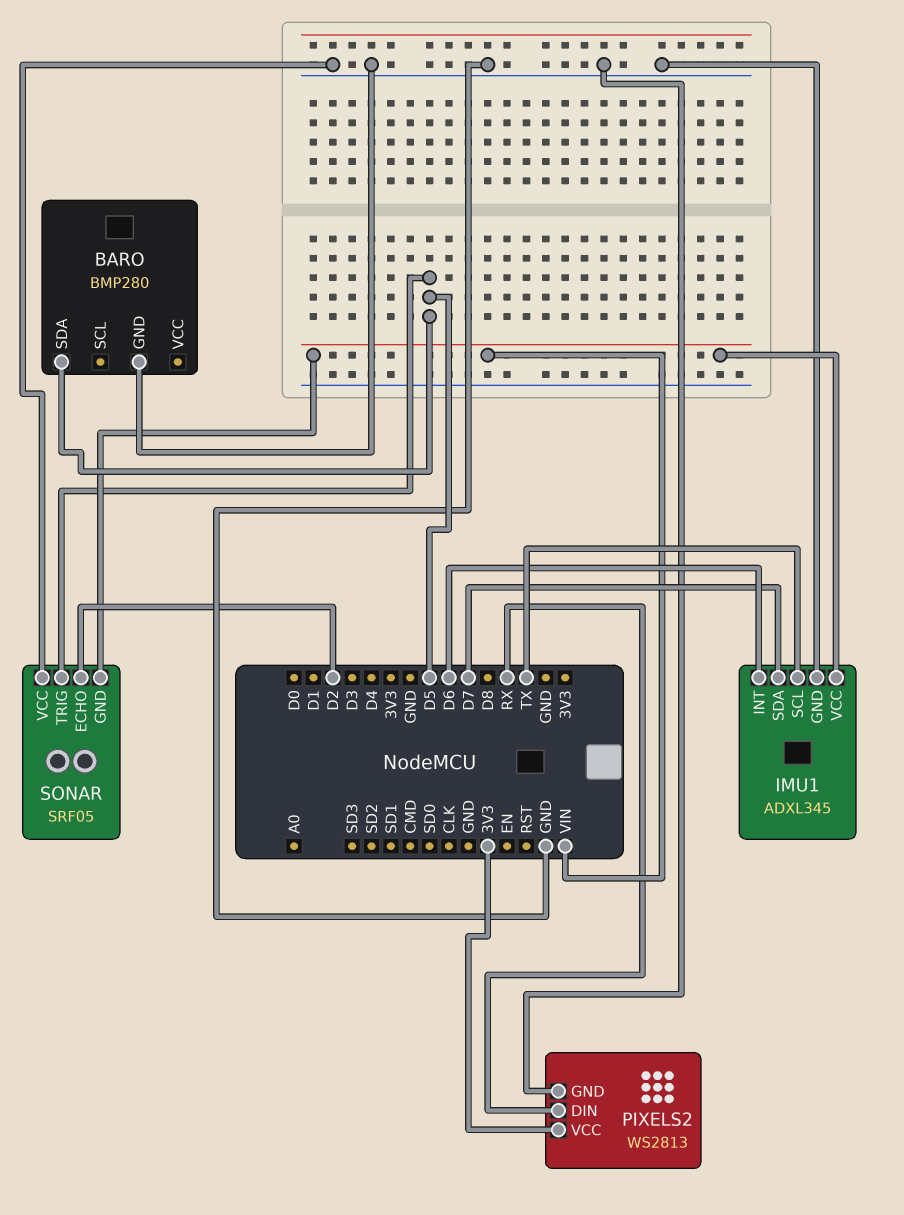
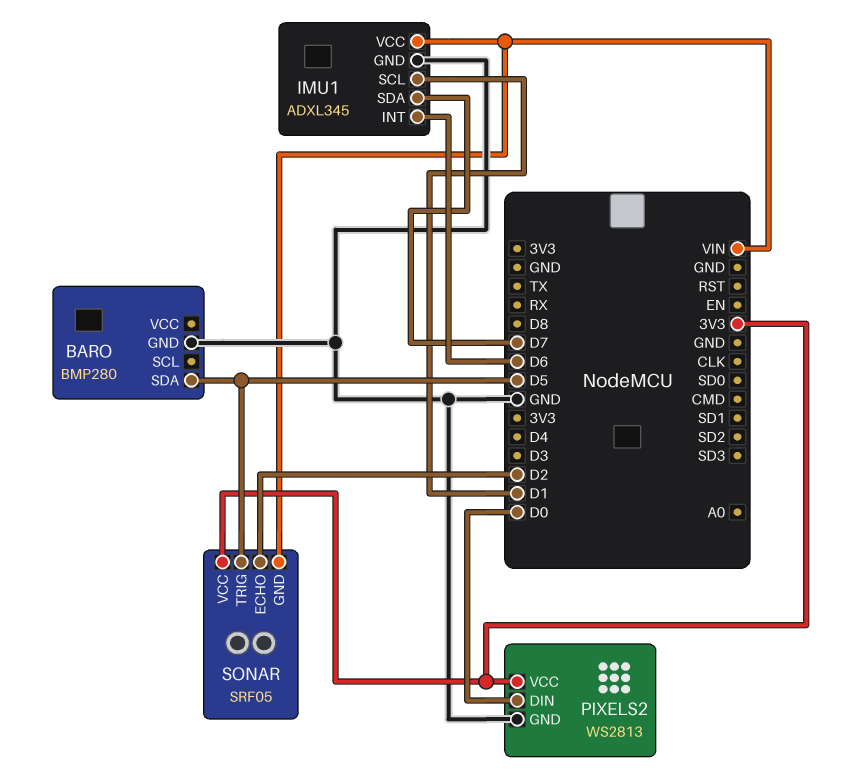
IMU1 pin SCL: TX -> D1
PIXELS2 pin DIN: RX -> D0
SONAR pin VCC: GND -> 3V3

